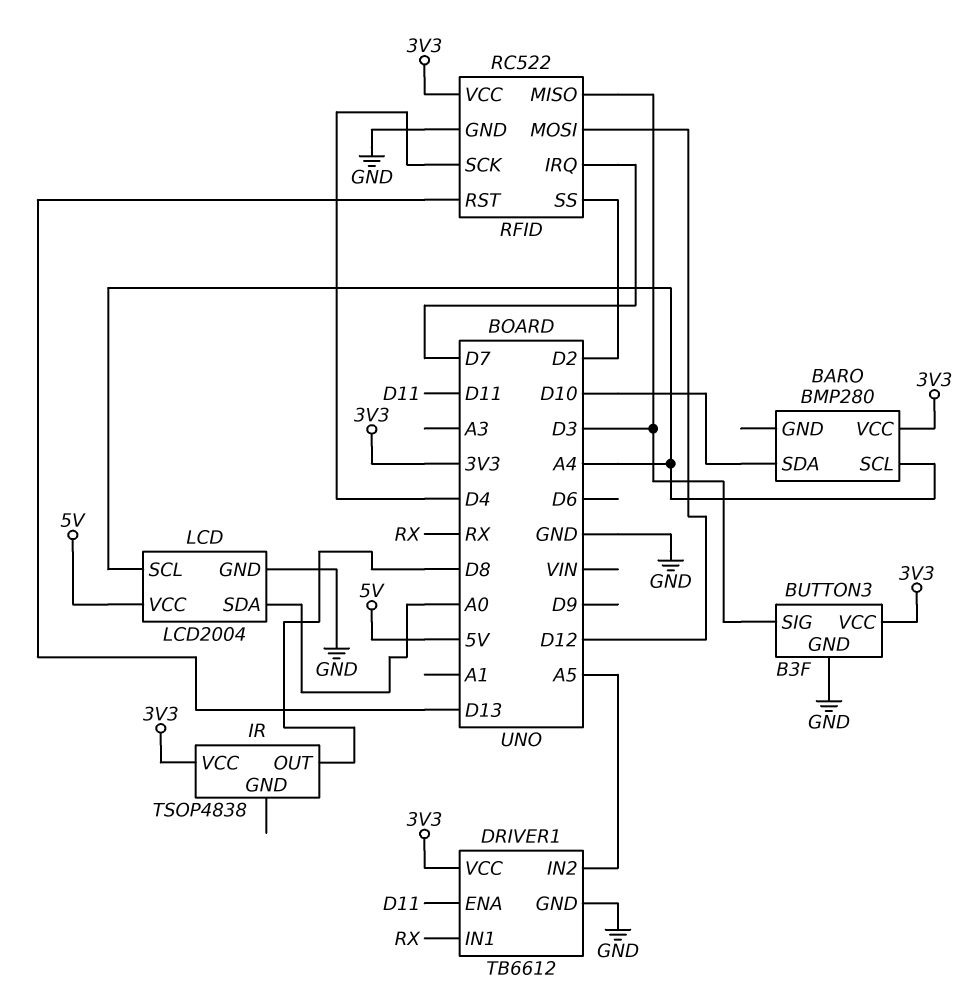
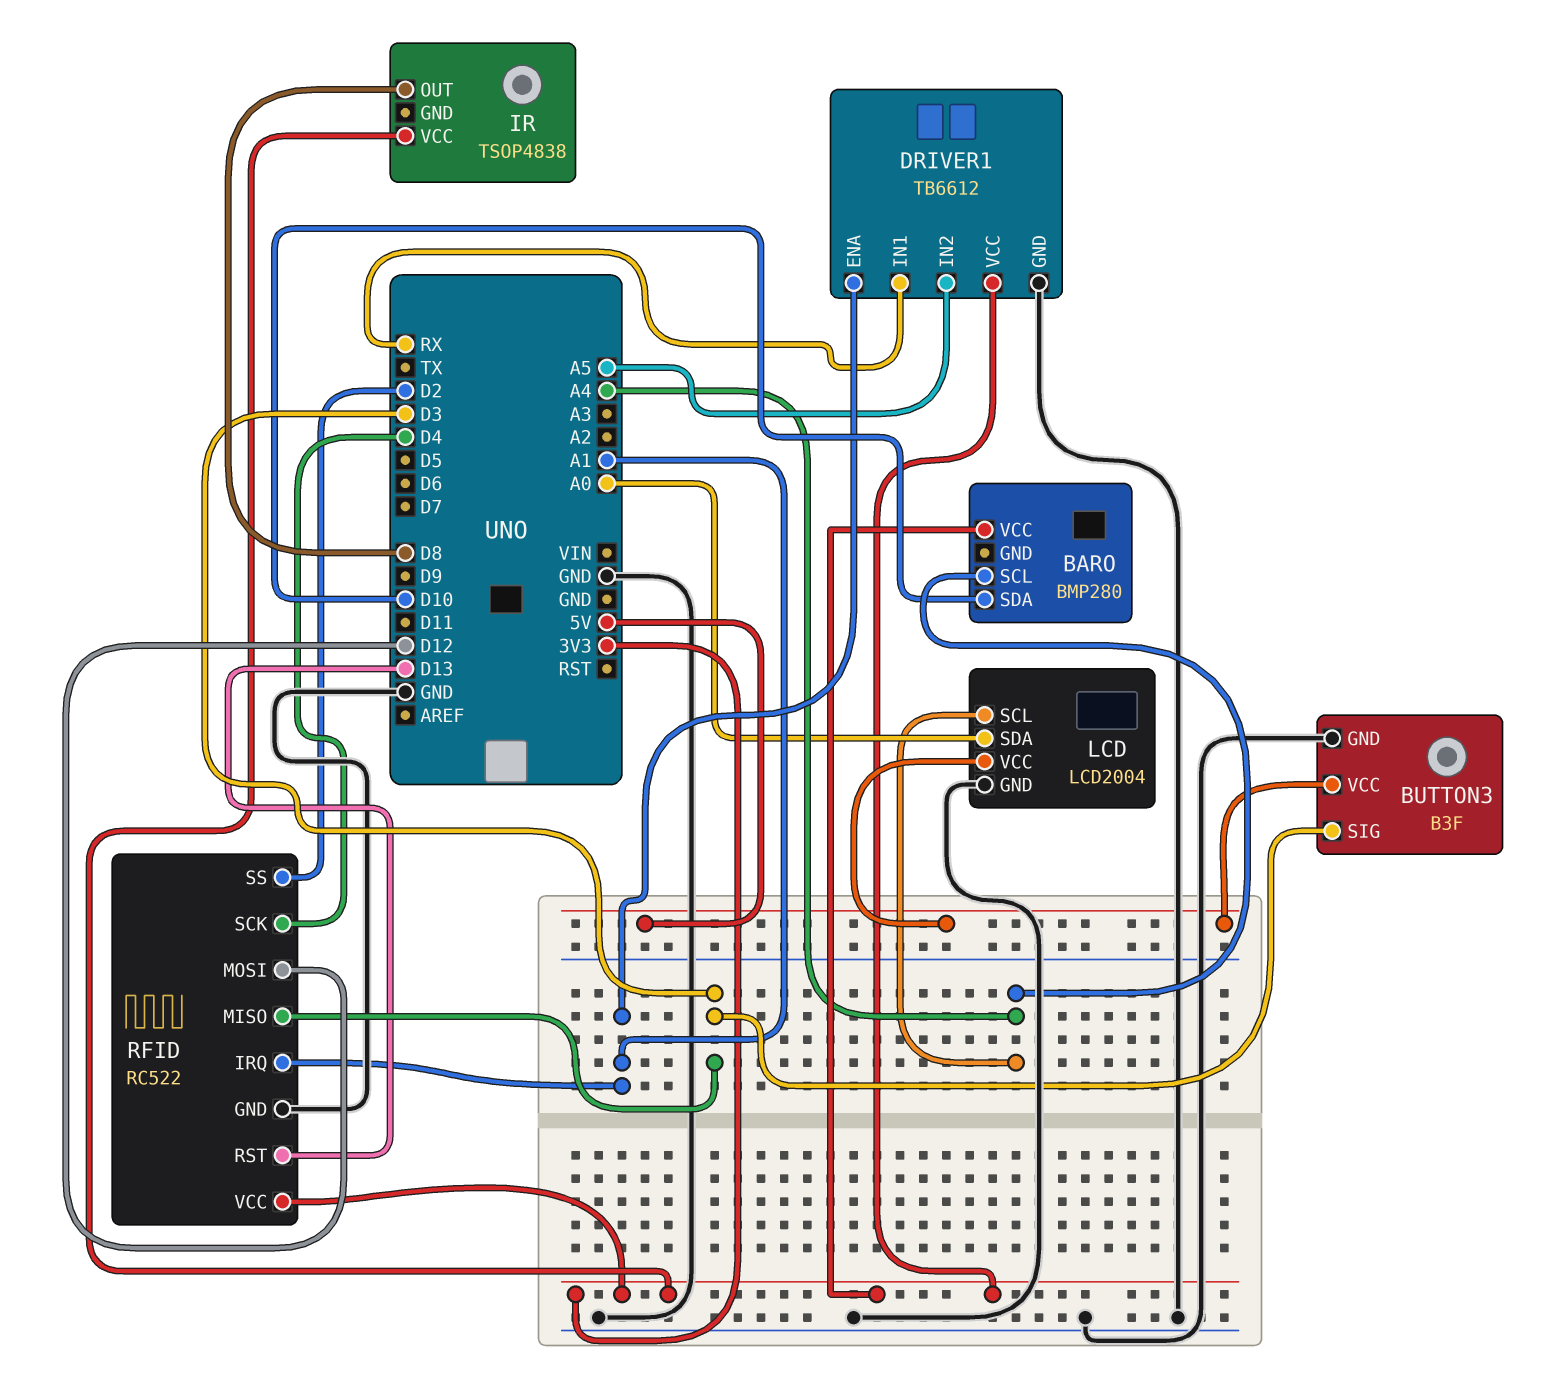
BUTTON3 pin VCC: 3V3 -> 5V
DRIVER1 pin ENA: D11 -> A1
RFID pin IRQ: D7 -> A1

